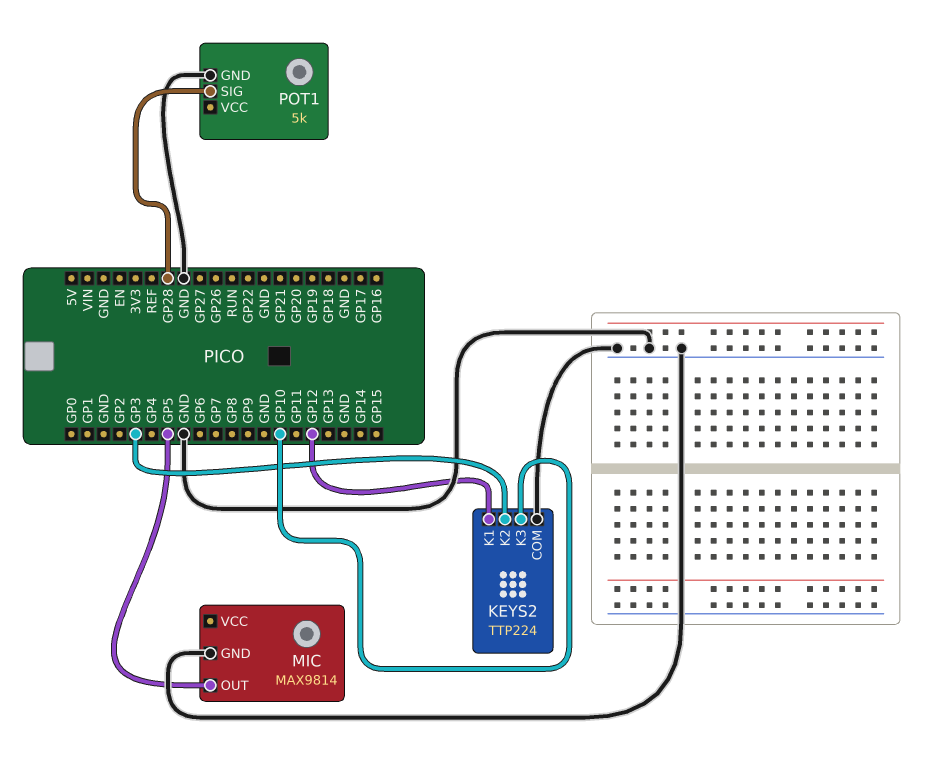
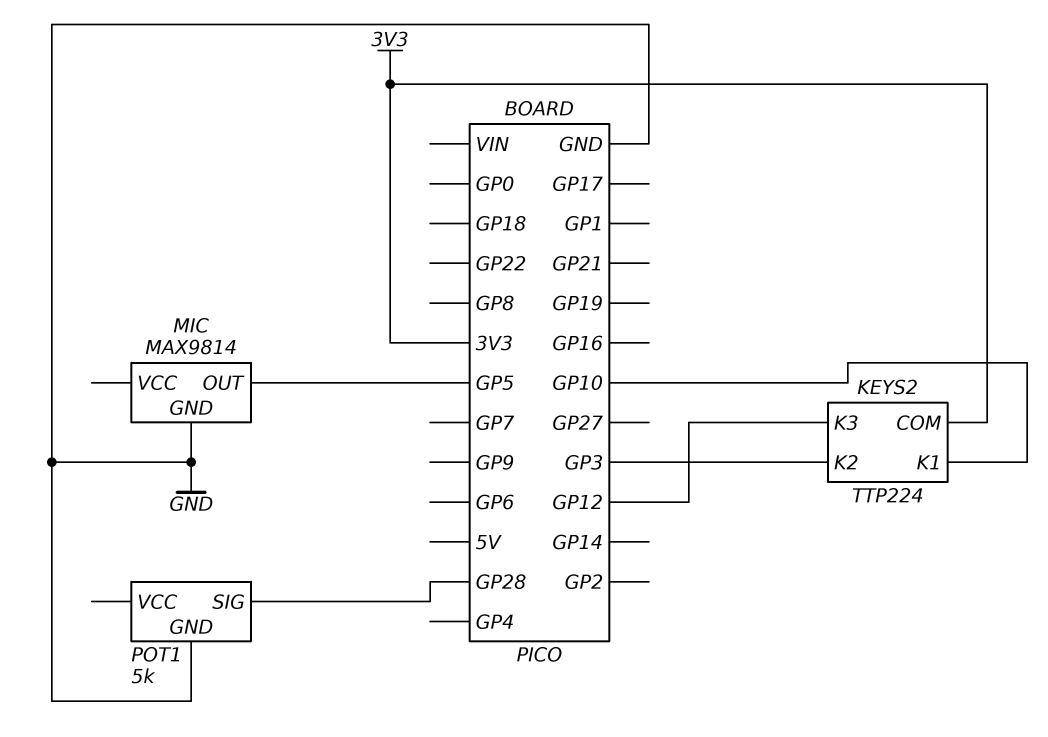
KEYS2 pin COM: GND -> 3V3
KEYS2 pin K1: GP12 -> GP10
KEYS2 pin K3: GP10 -> GP12

